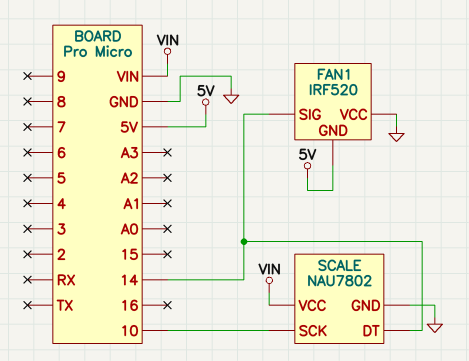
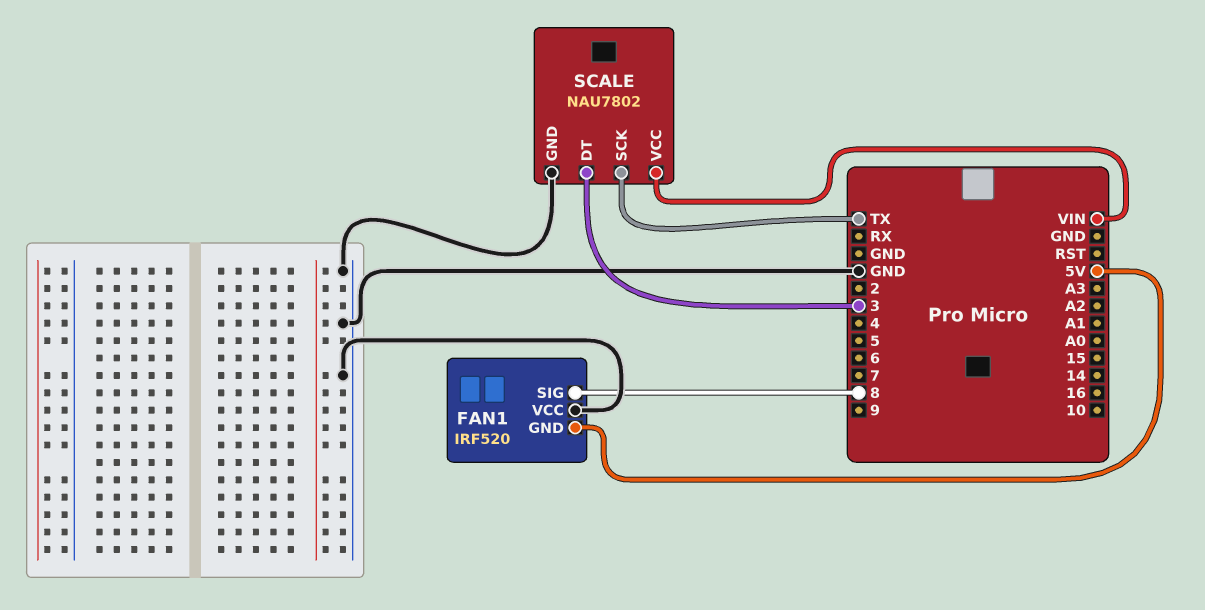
FAN1 pin SIG: 14 -> 8
SCALE pin DT: 14 -> 3
SCALE pin SCK: 10 -> TX

